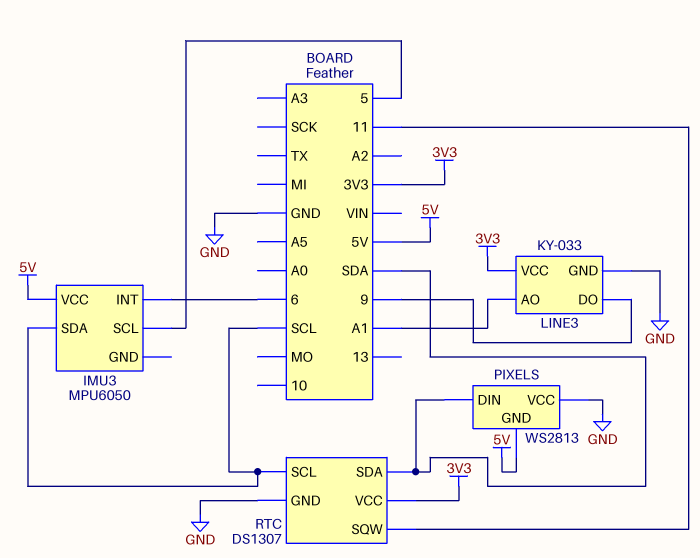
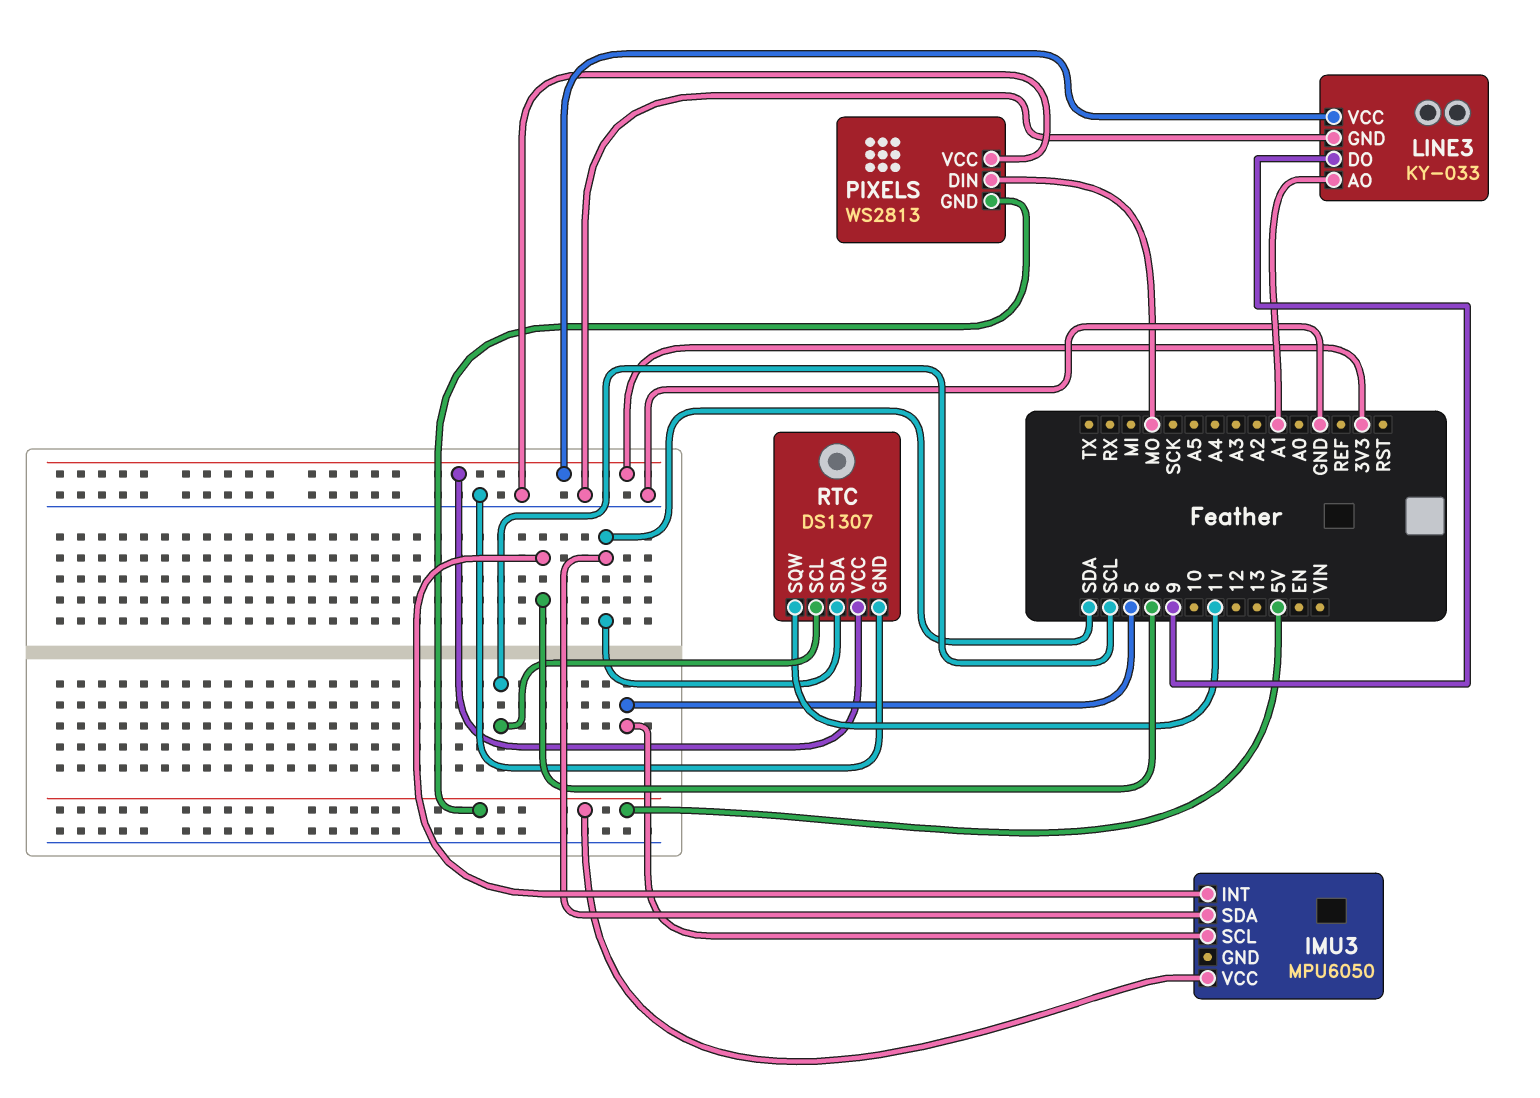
IMU3 pin SDA: SCL -> SDA
PIXELS pin DIN: SDA -> MO

